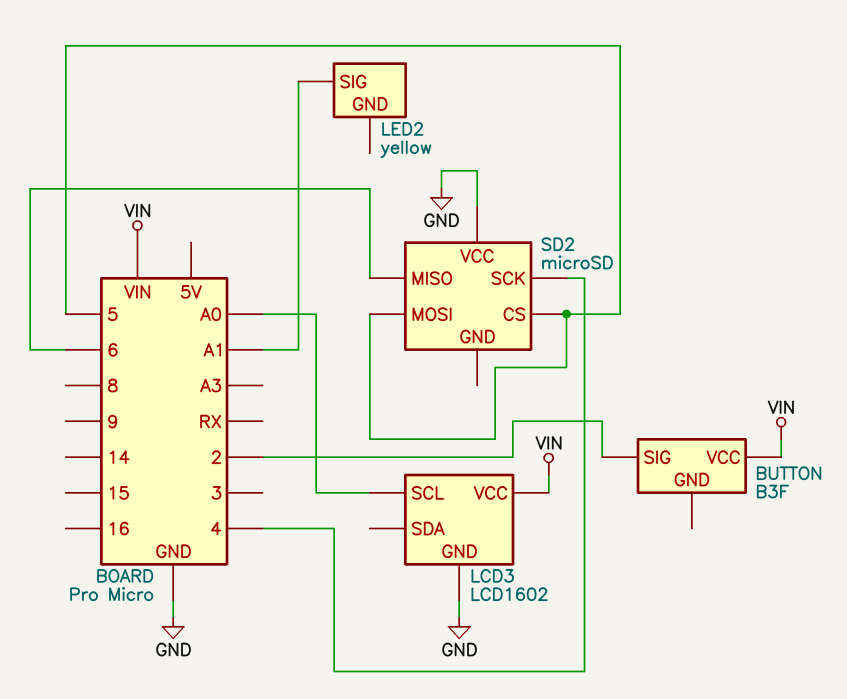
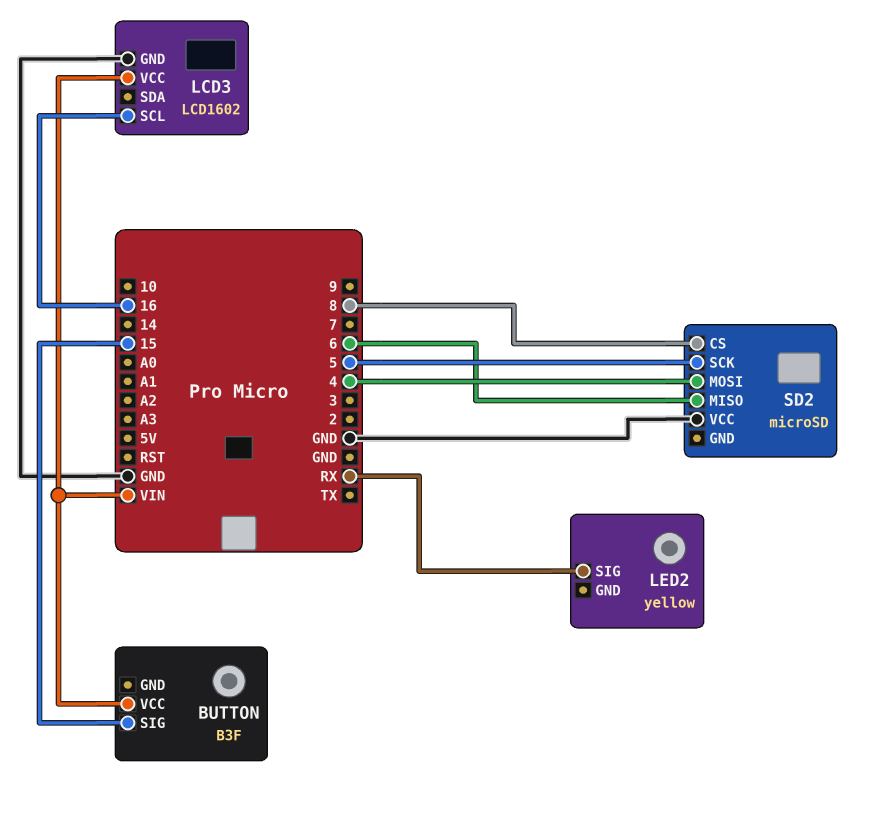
BUTTON pin SIG: 2 -> 15
LCD3 pin SCL: A0 -> 16
LED2 pin SIG: A1 -> RX
SD2 pin CS: 5 -> 8
SD2 pin MOSI: 5 -> 4
SD2 pin SCK: 4 -> 5

